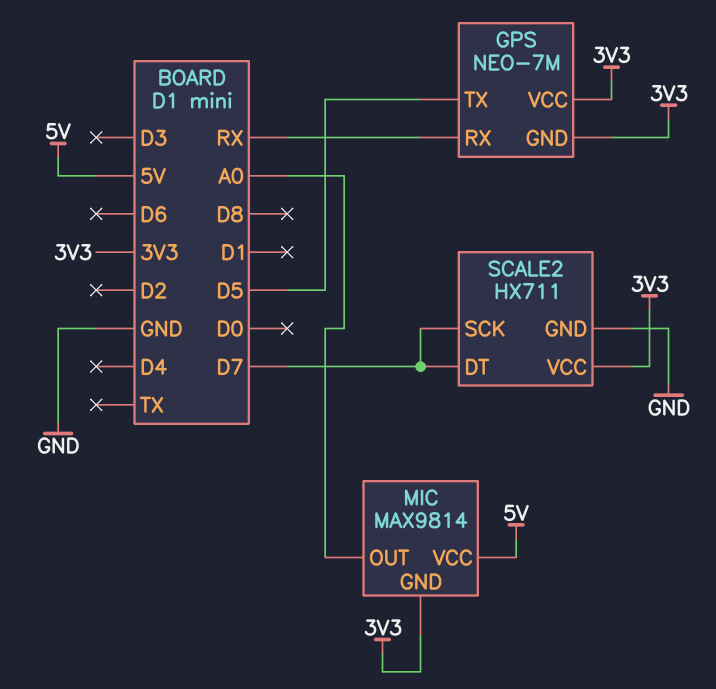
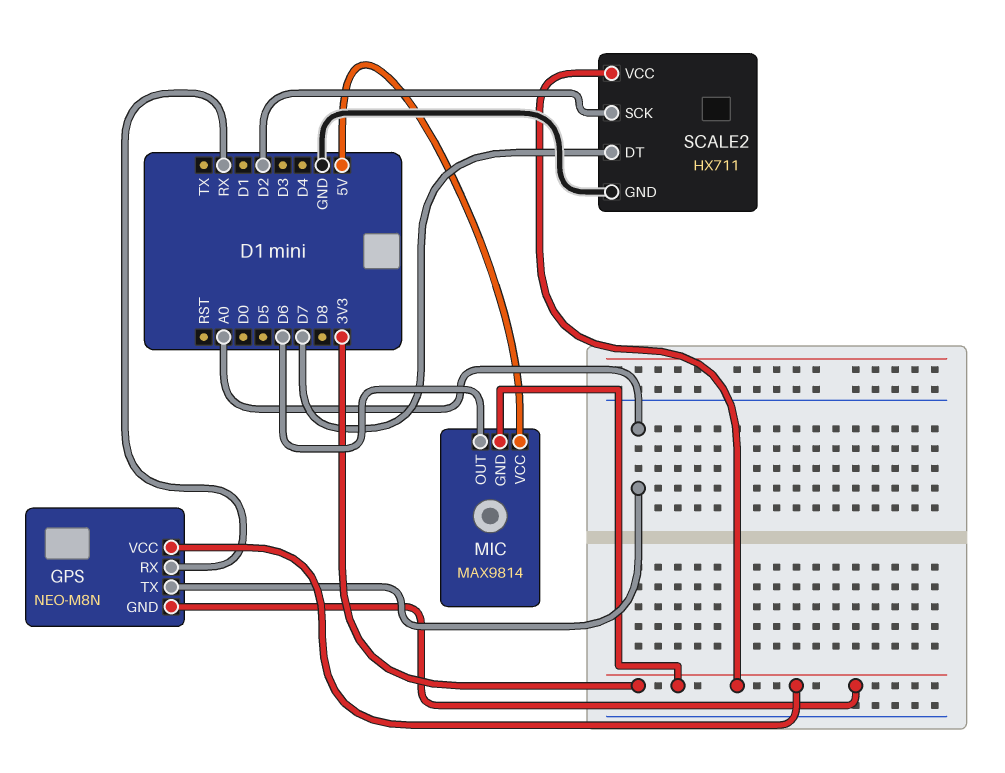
GPS: NEO-7M -> NEO-M8N
GPS pin TX: D5 -> A0
MIC pin OUT: A0 -> D6
SCALE2 pin SCK: D7 -> D2

